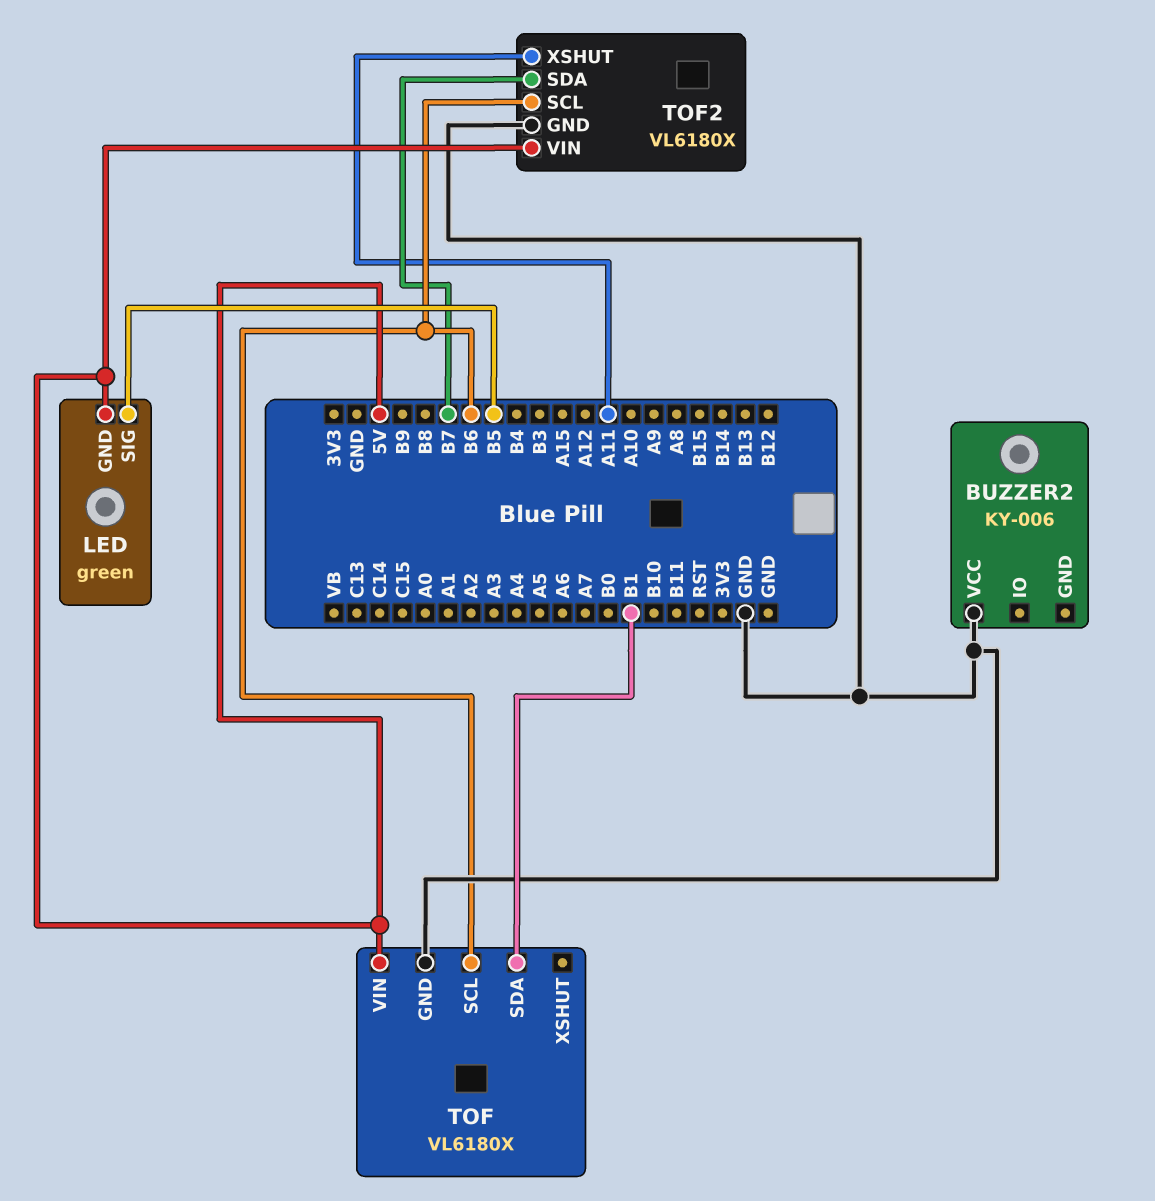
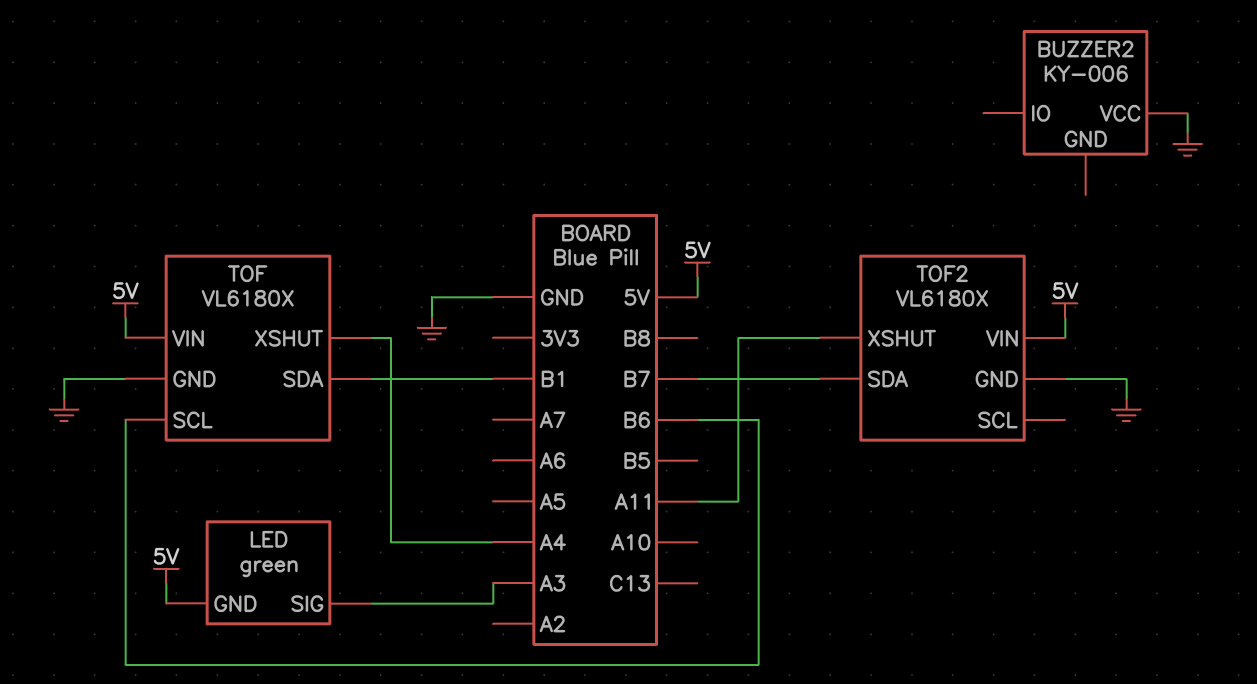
LED pin SIG: B5 -> A3
TOF pin XSHUT: none -> A4
TOF2 pin SCL: B6 -> none

